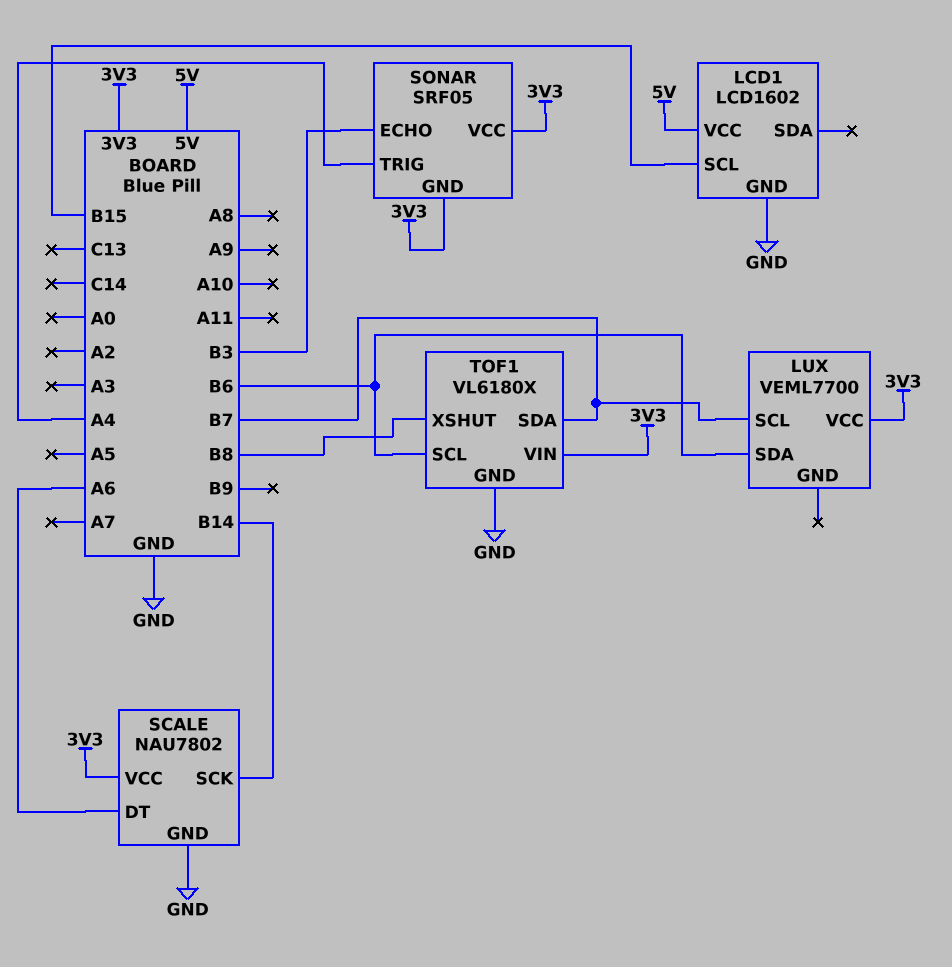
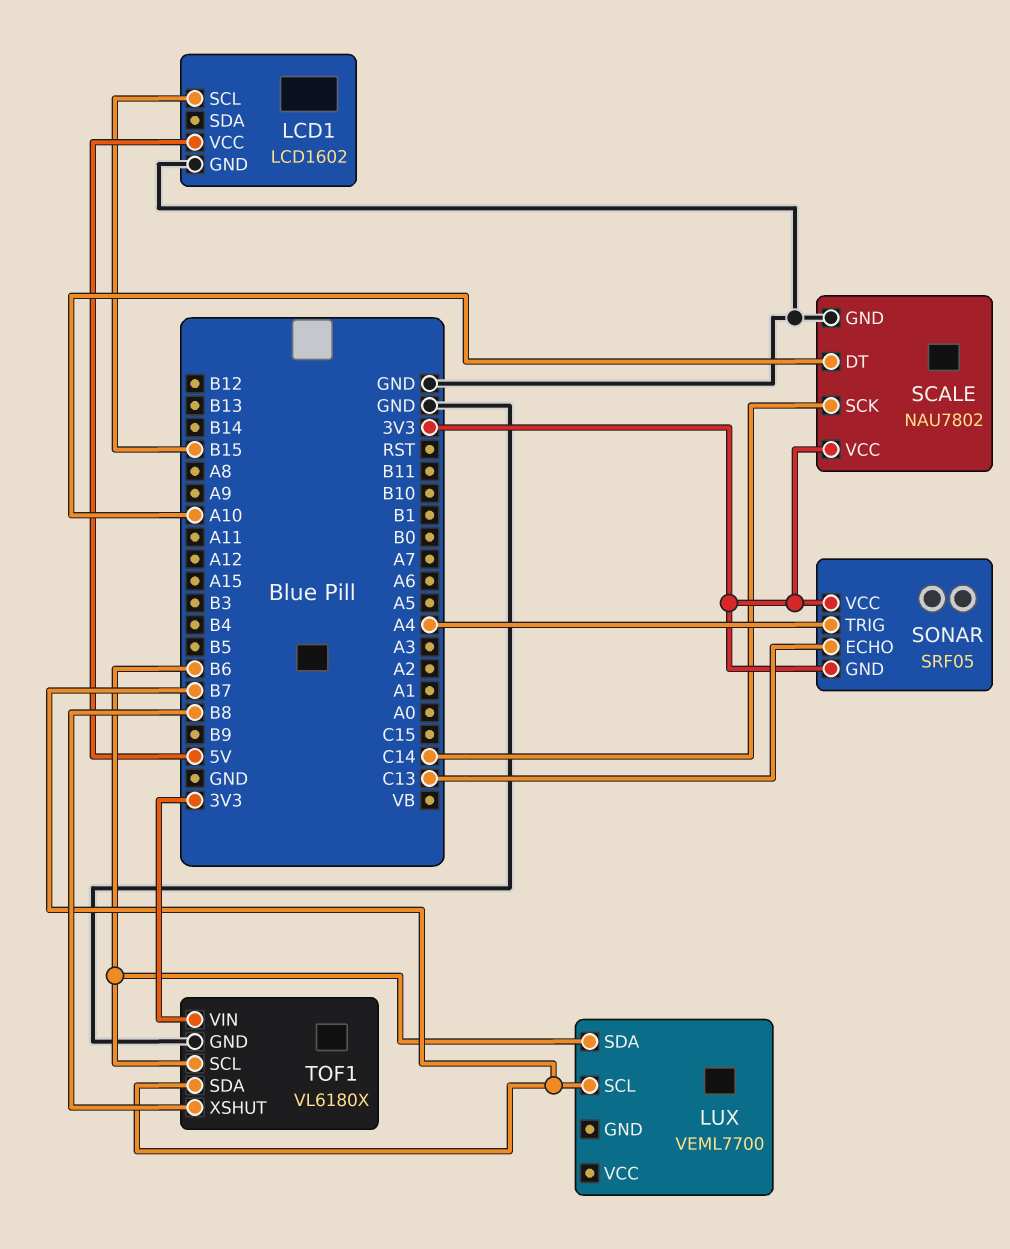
LUX pin VCC: 3V3 -> none
SCALE pin DT: A6 -> A10
SCALE pin SCK: B14 -> C14
SONAR pin ECHO: B3 -> C13

